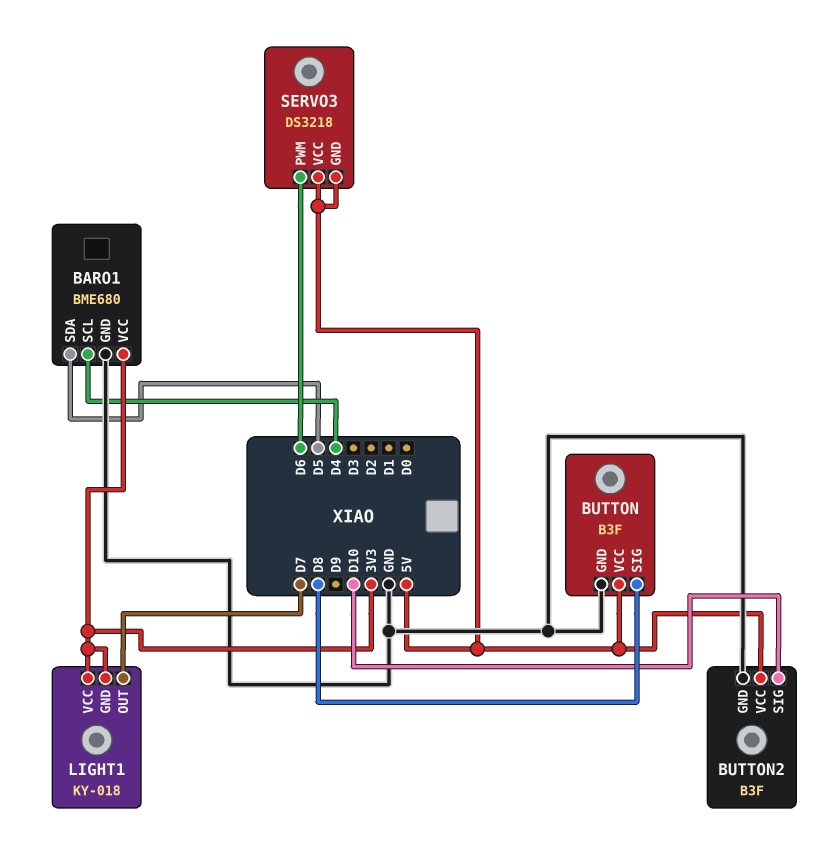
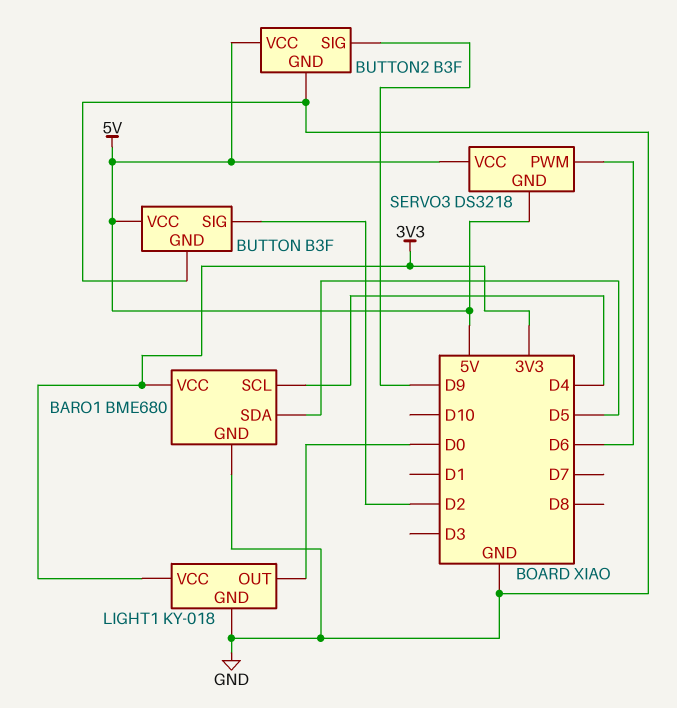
BUTTON pin SIG: D8 -> D2
BUTTON2 pin SIG: D10 -> D9
LIGHT1 pin GND: 3V3 -> GND
LIGHT1 pin OUT: D7 -> D0

